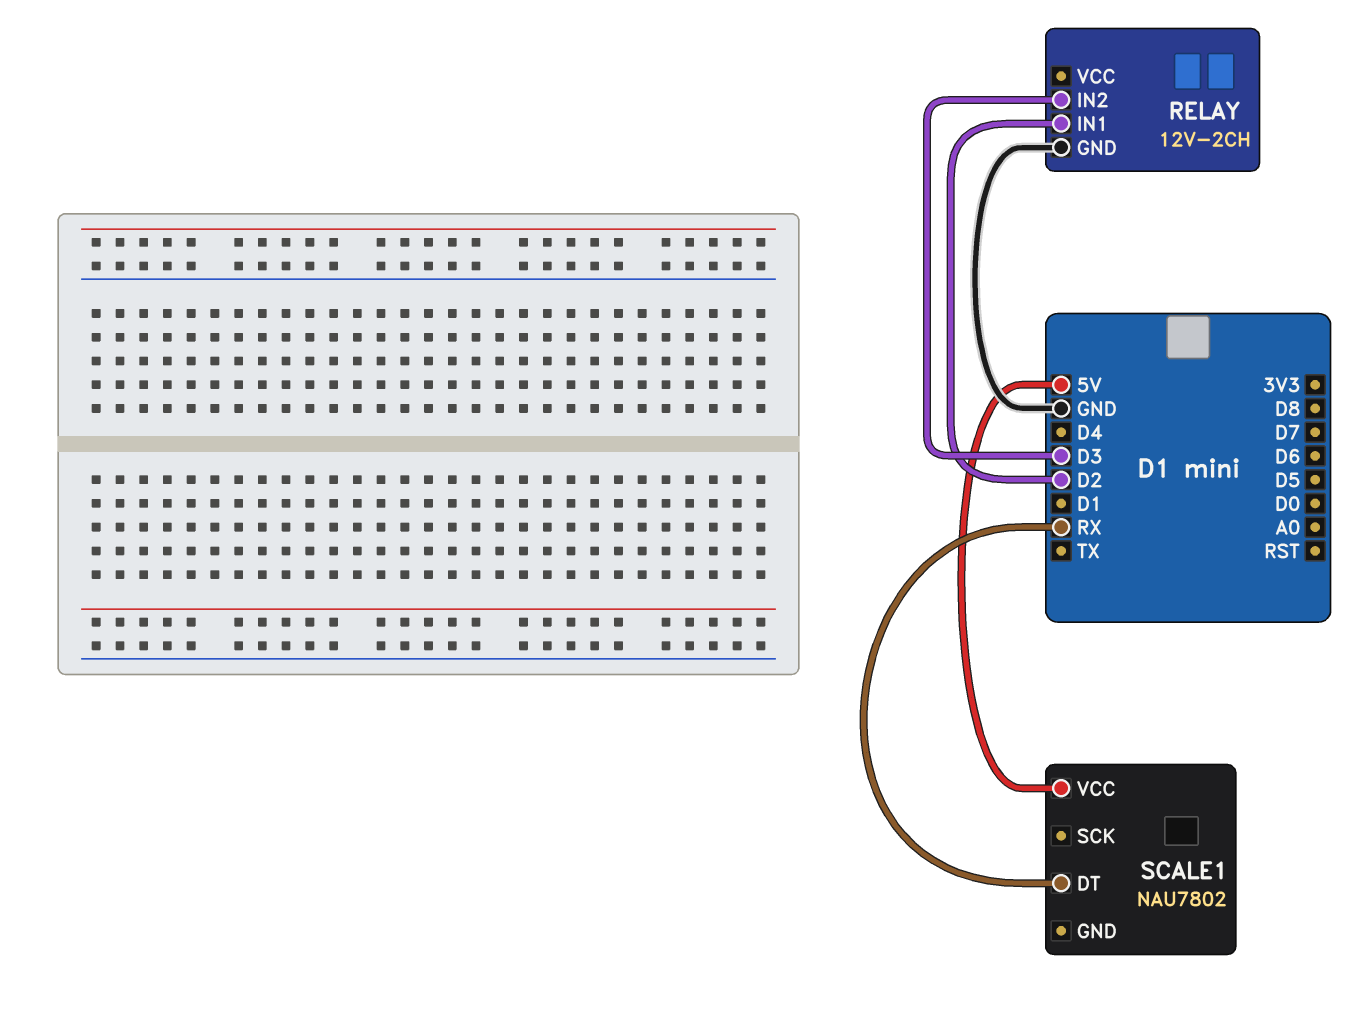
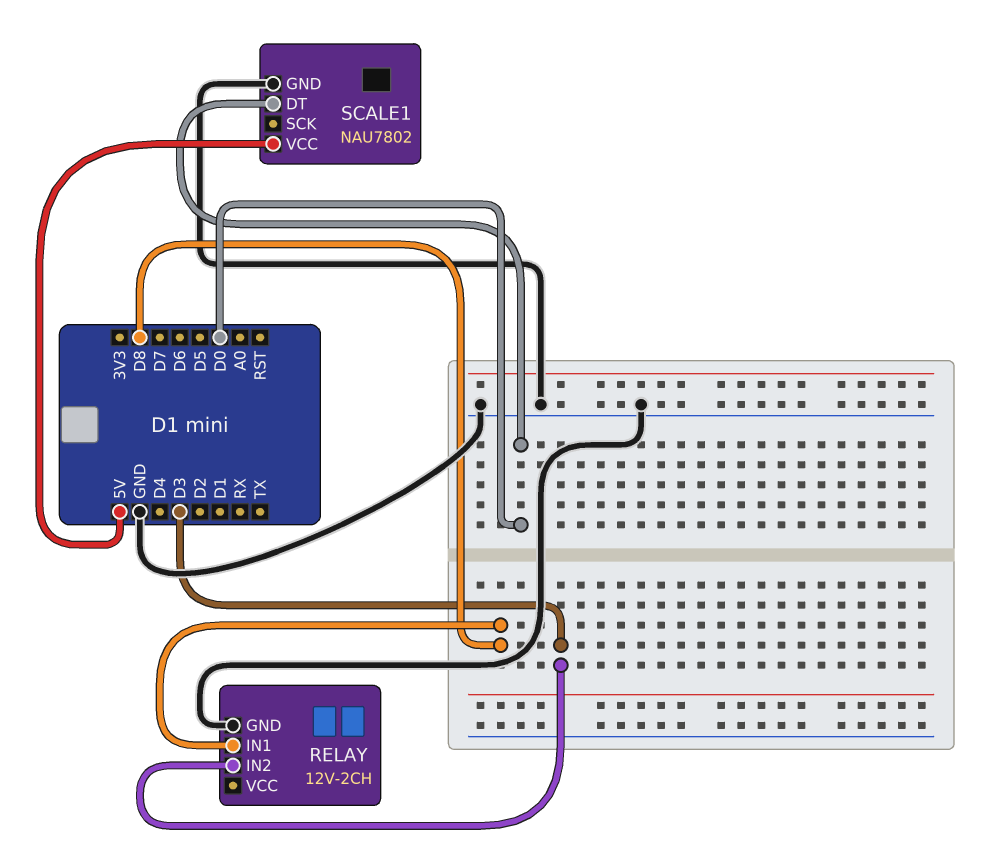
RELAY pin IN1: D2 -> D8
SCALE1 pin DT: RX -> D0
SCALE1 pin GND: none -> GND

